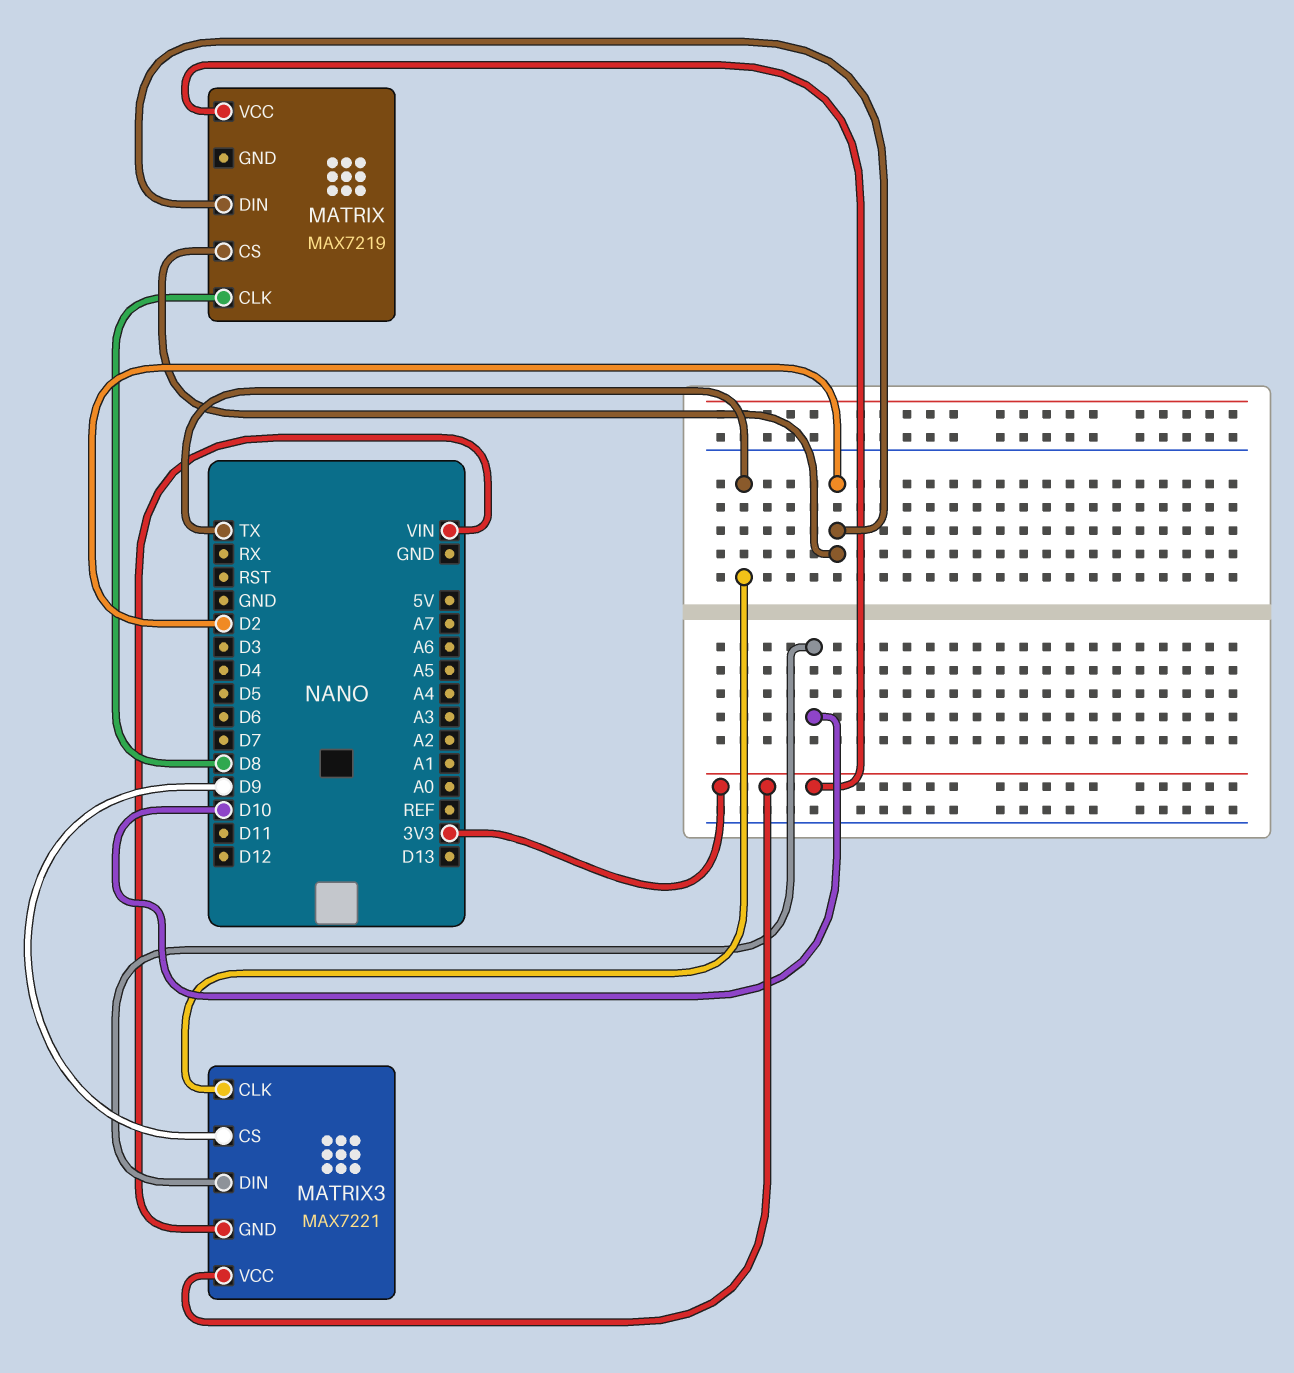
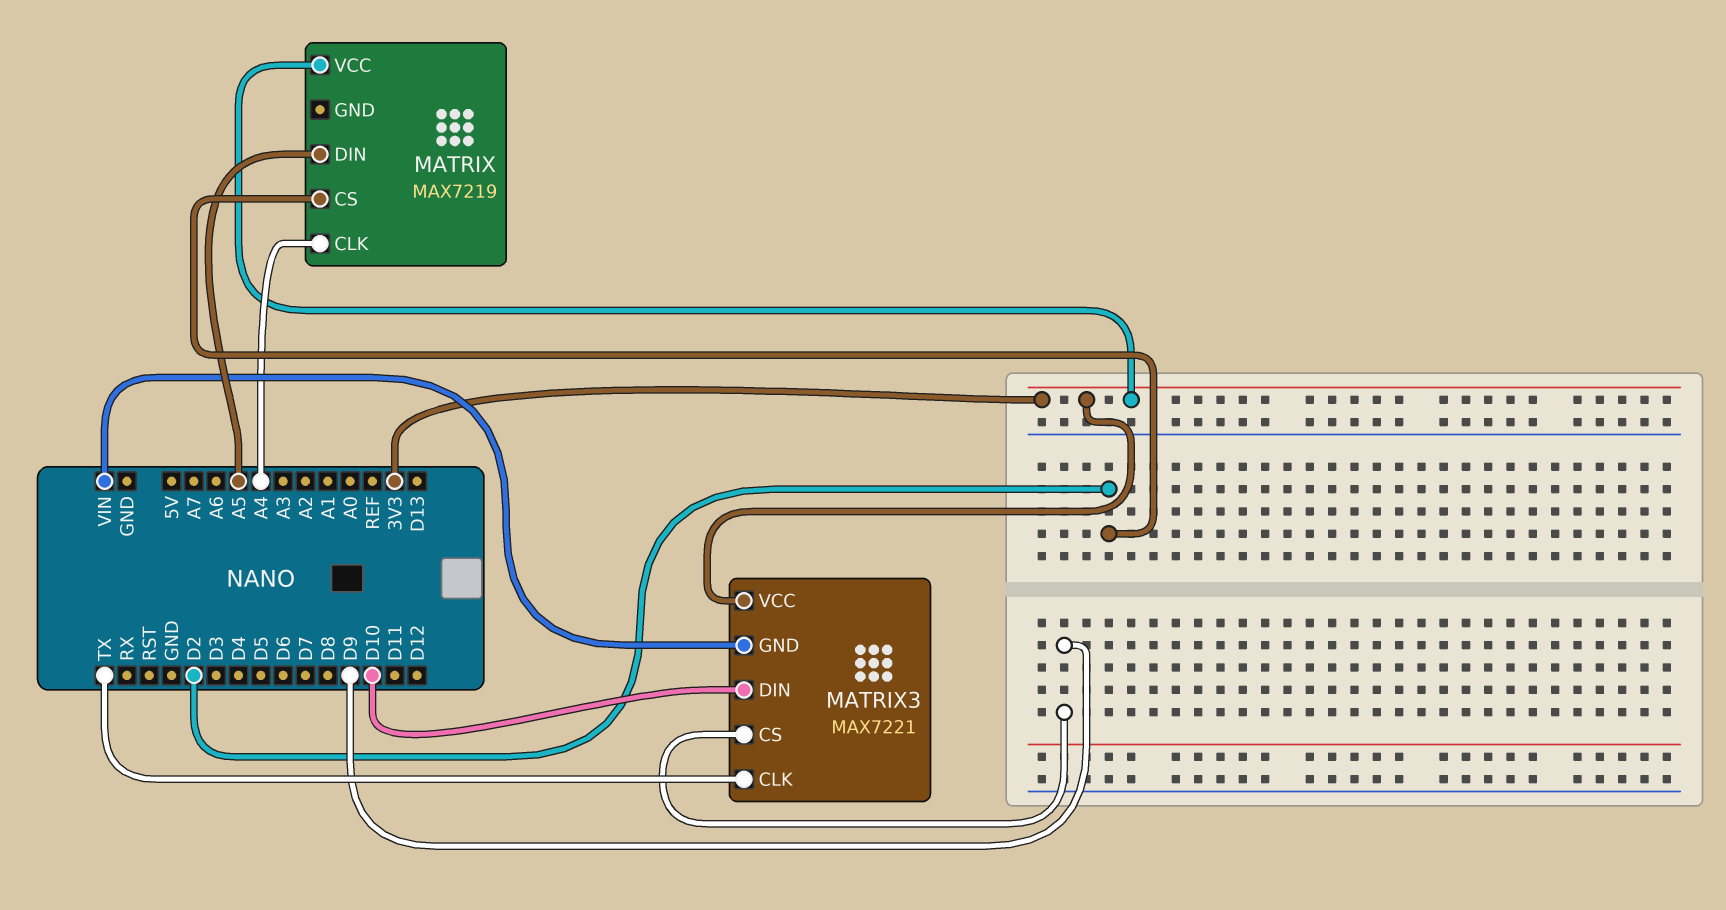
MATRIX pin CLK: D8 -> A4
MATRIX pin DIN: D2 -> A5

